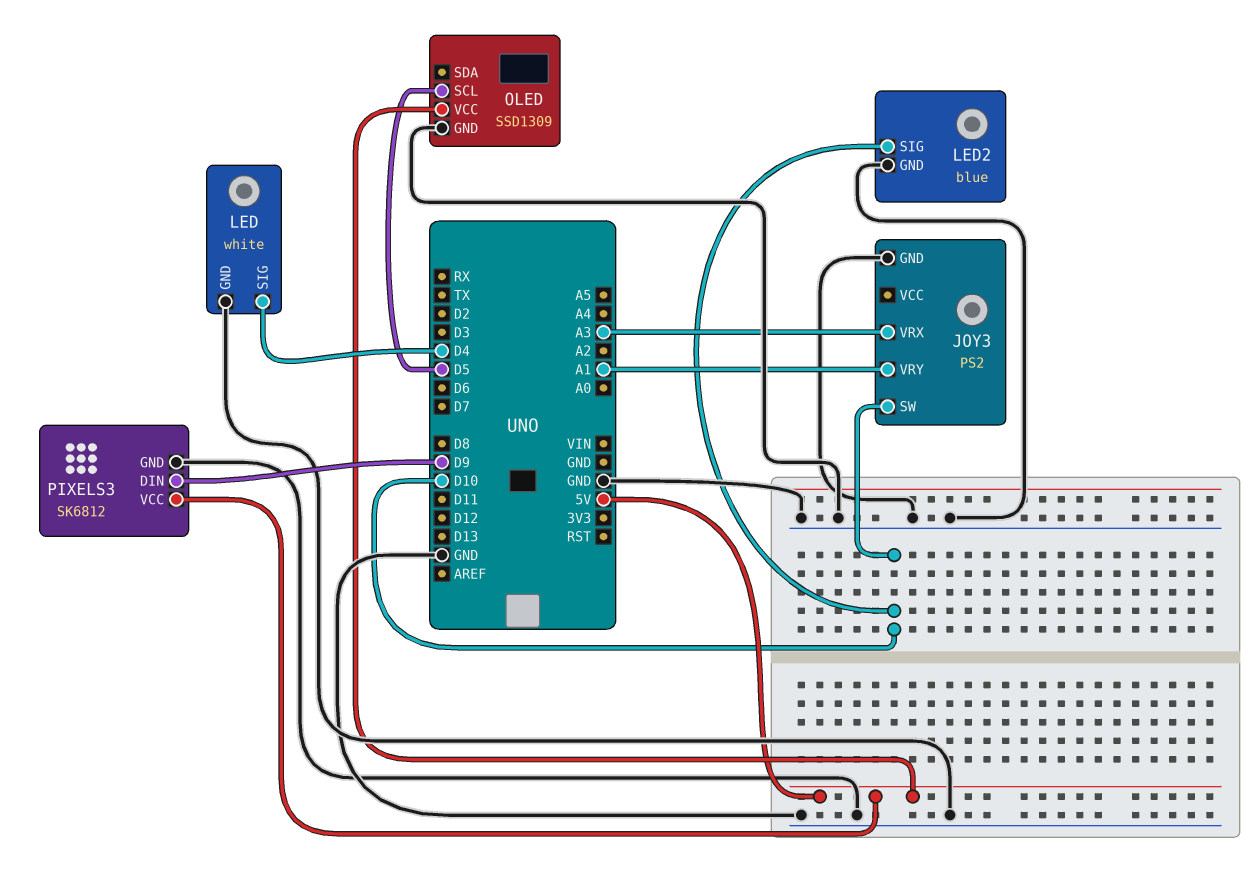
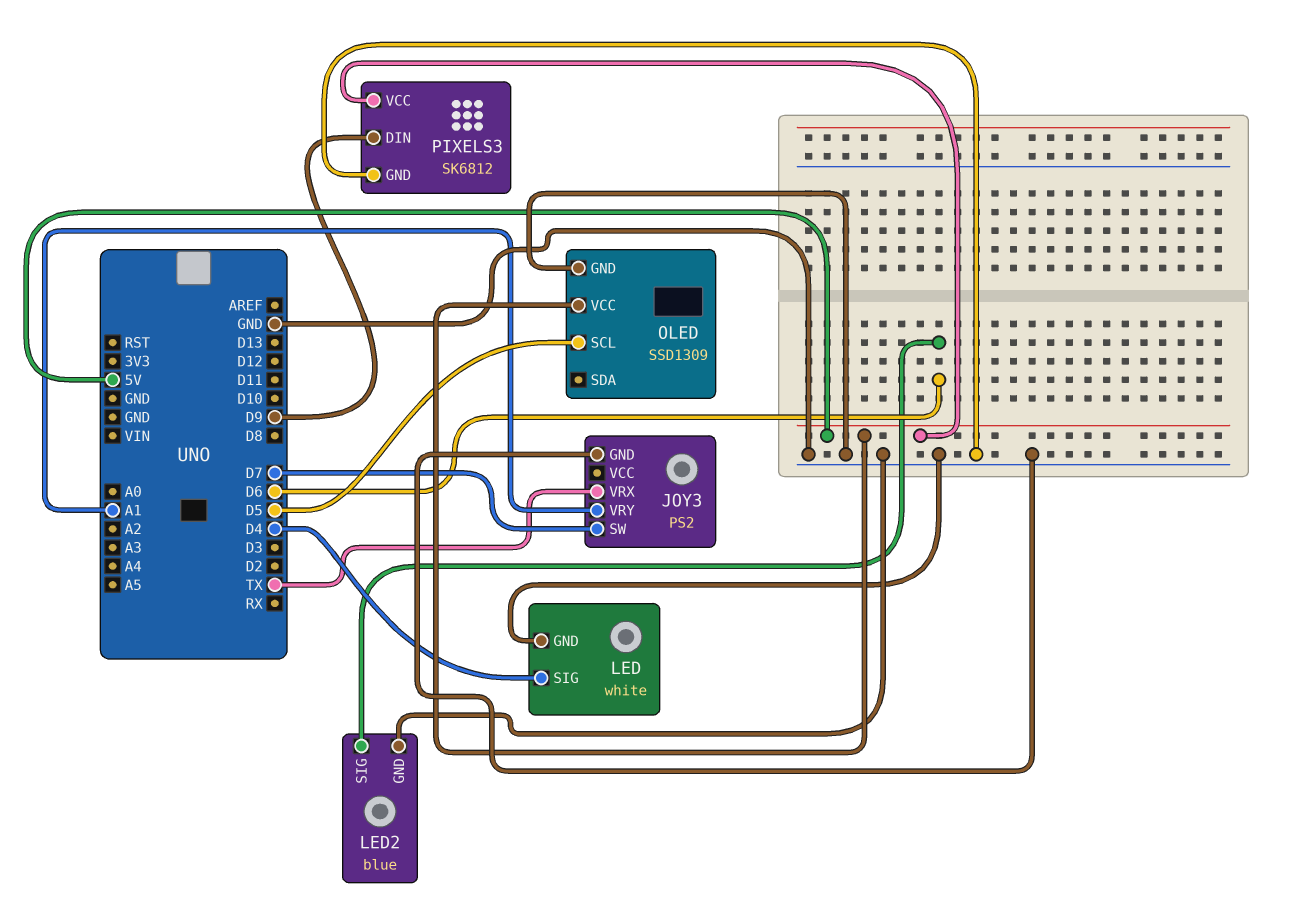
JOY3 pin SW: D10 -> D7
JOY3 pin VRX: A3 -> TX
LED2 pin SIG: D10 -> D6

